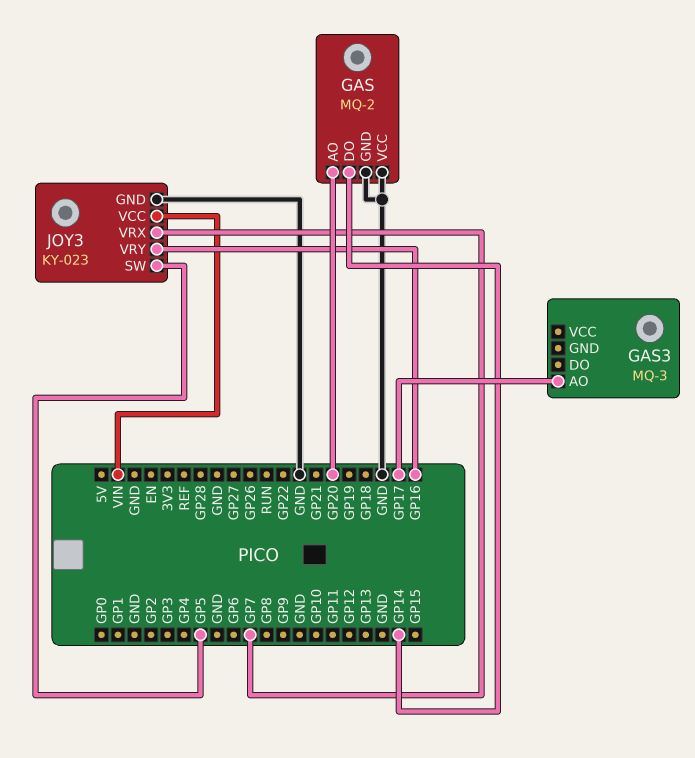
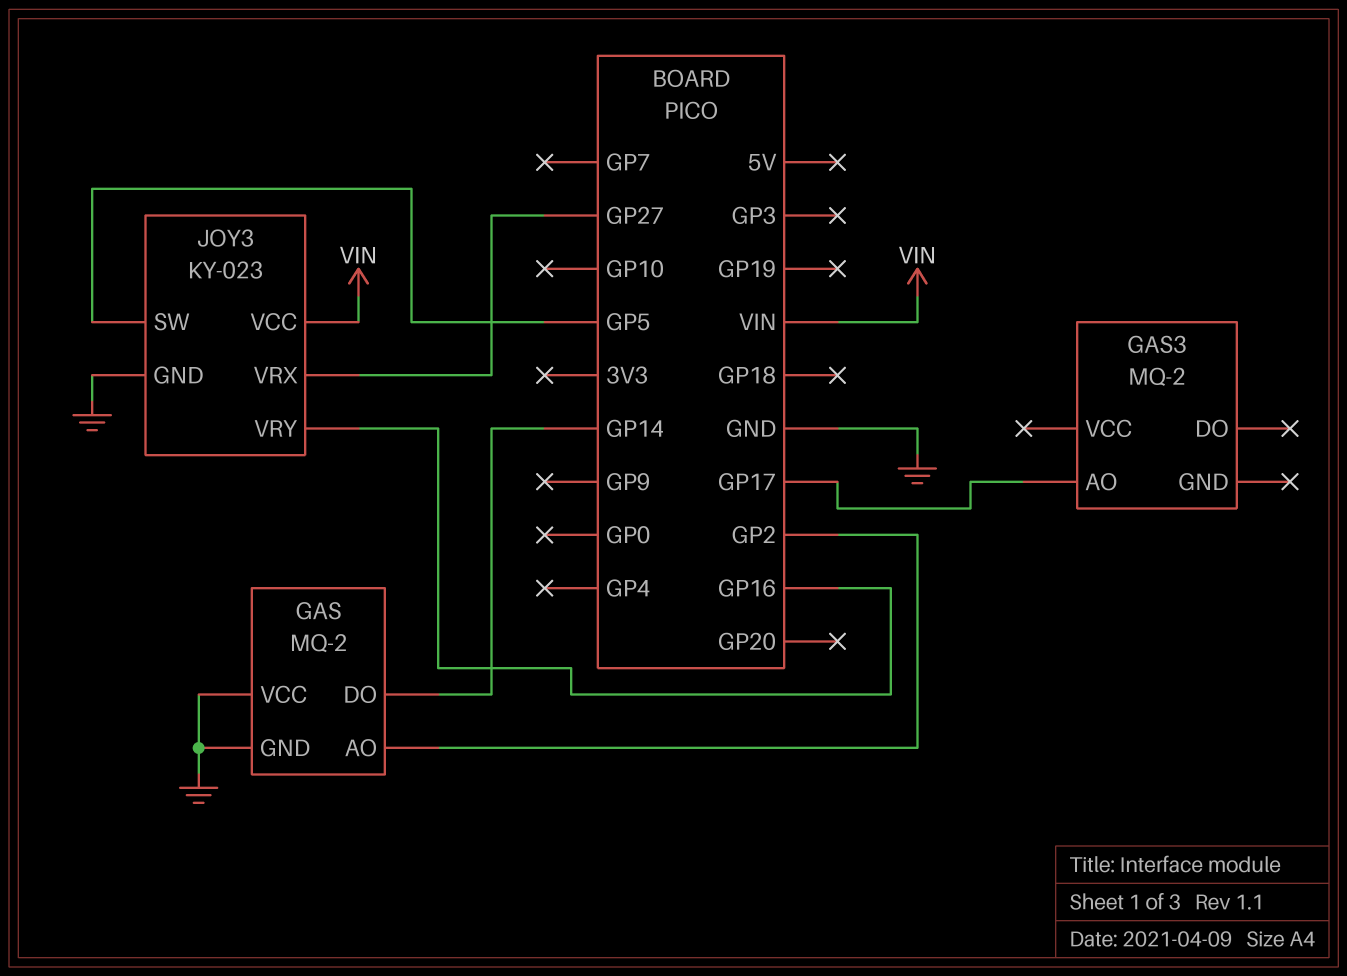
GAS pin AO: GP20 -> GP2
GAS3: MQ-3 -> MQ-2
JOY3 pin VRX: GP7 -> GP27

